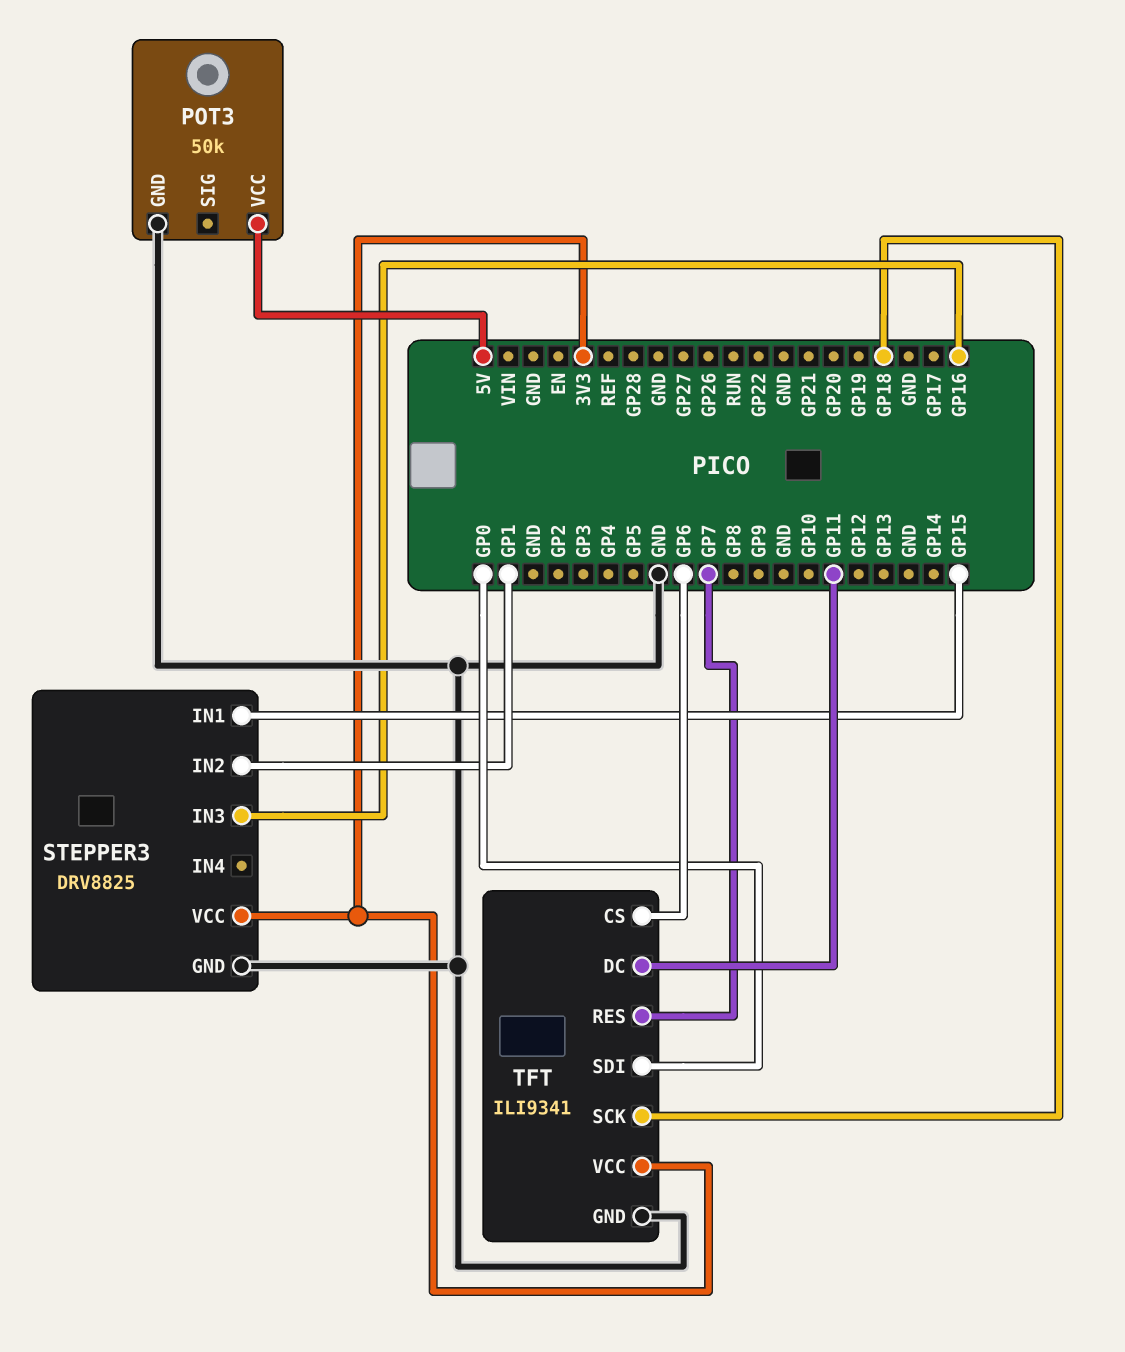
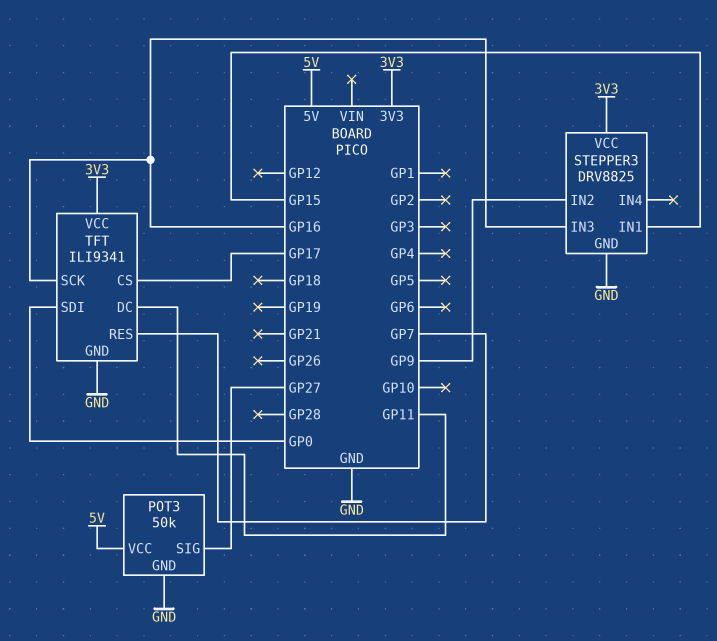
POT3 pin SIG: none -> GP27
STEPPER3 pin IN2: GP1 -> GP9
TFT pin CS: GP6 -> GP17
TFT pin SCK: GP18 -> GP16

